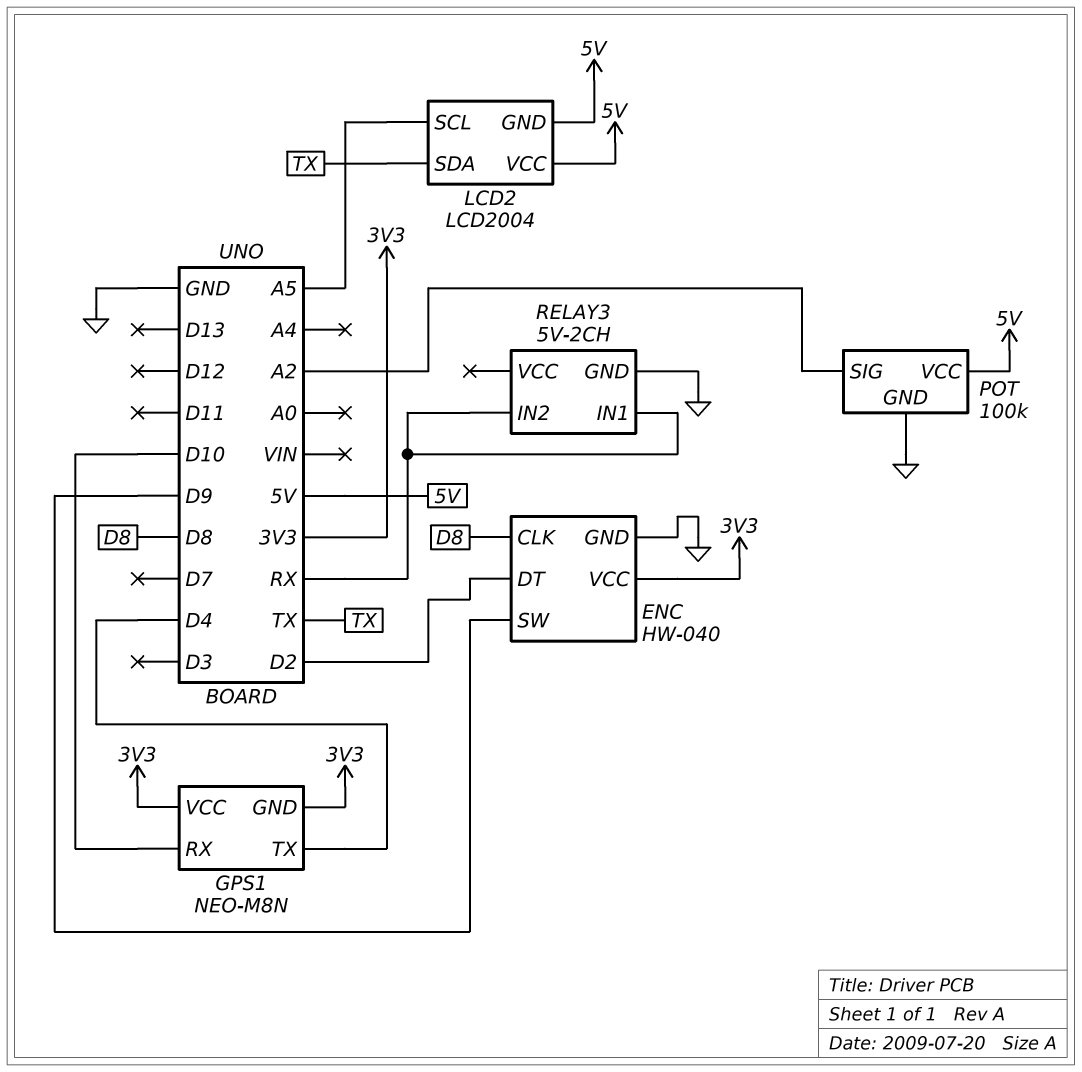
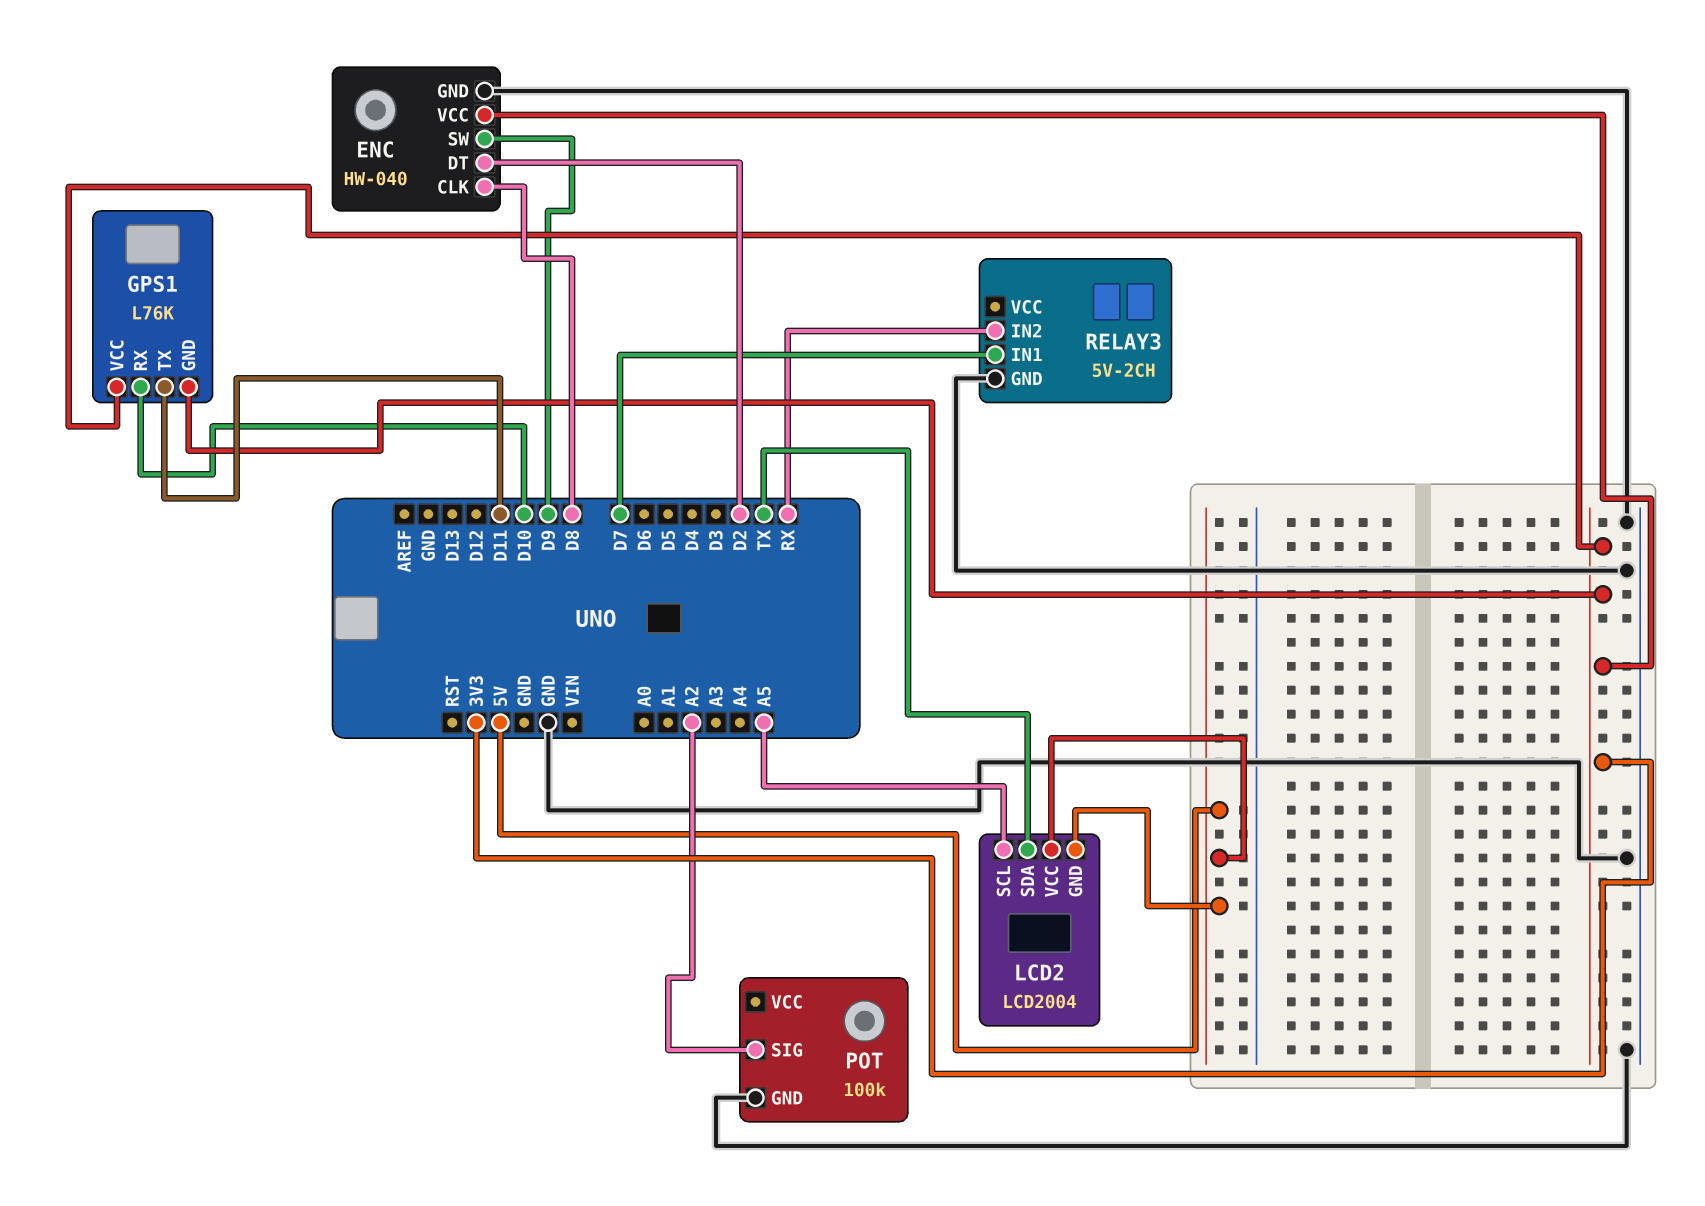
GPS1: NEO-M8N -> L76K
GPS1 pin TX: D4 -> D11
POT pin VCC: 5V -> none
RELAY3 pin IN1: RX -> D7

